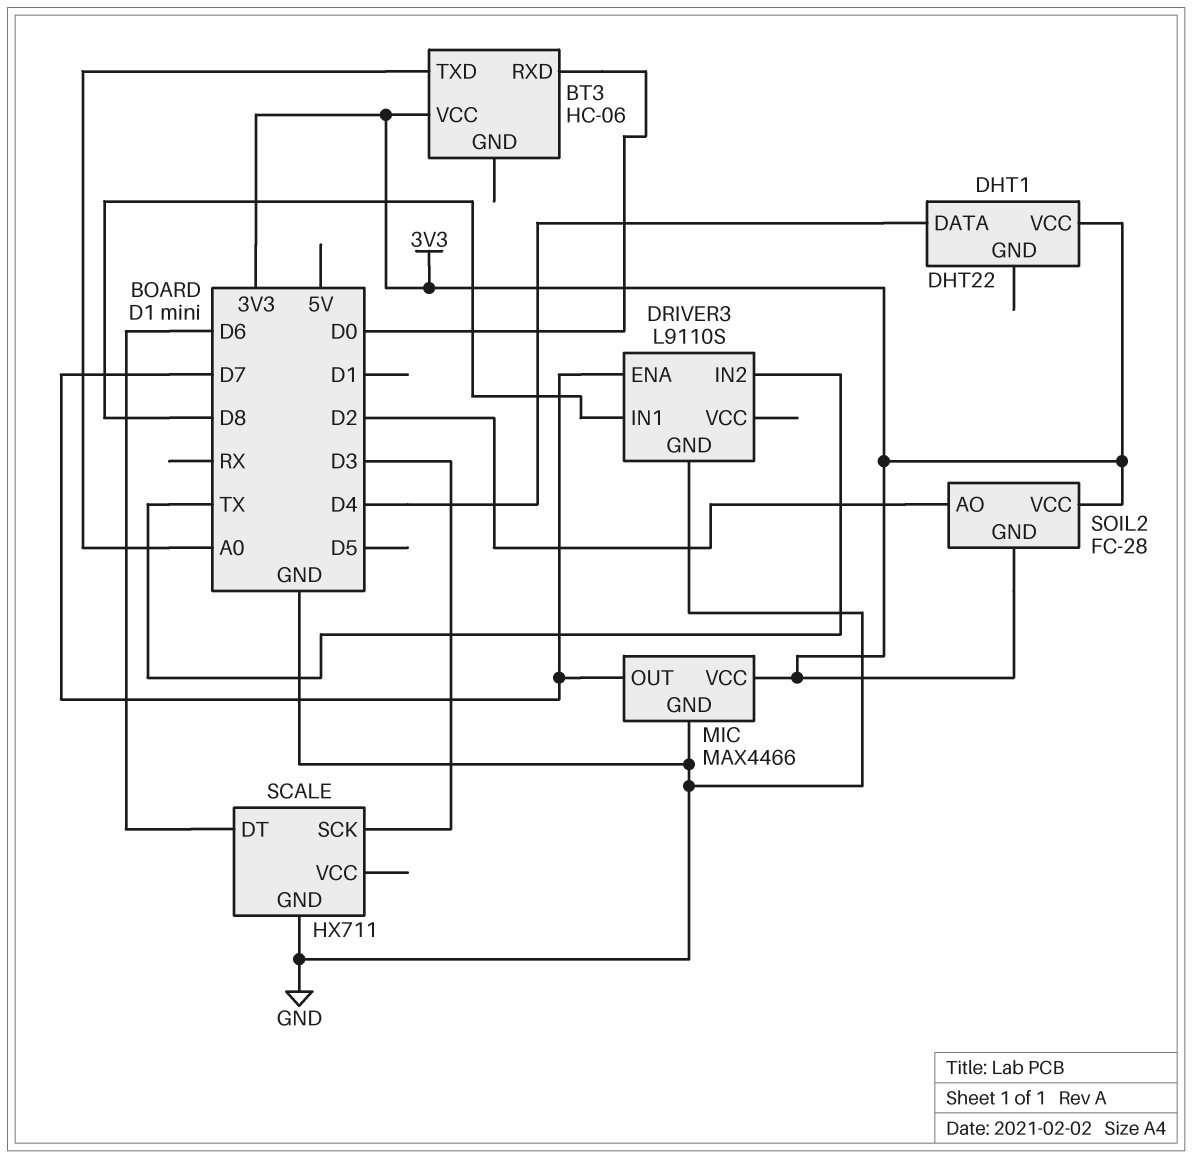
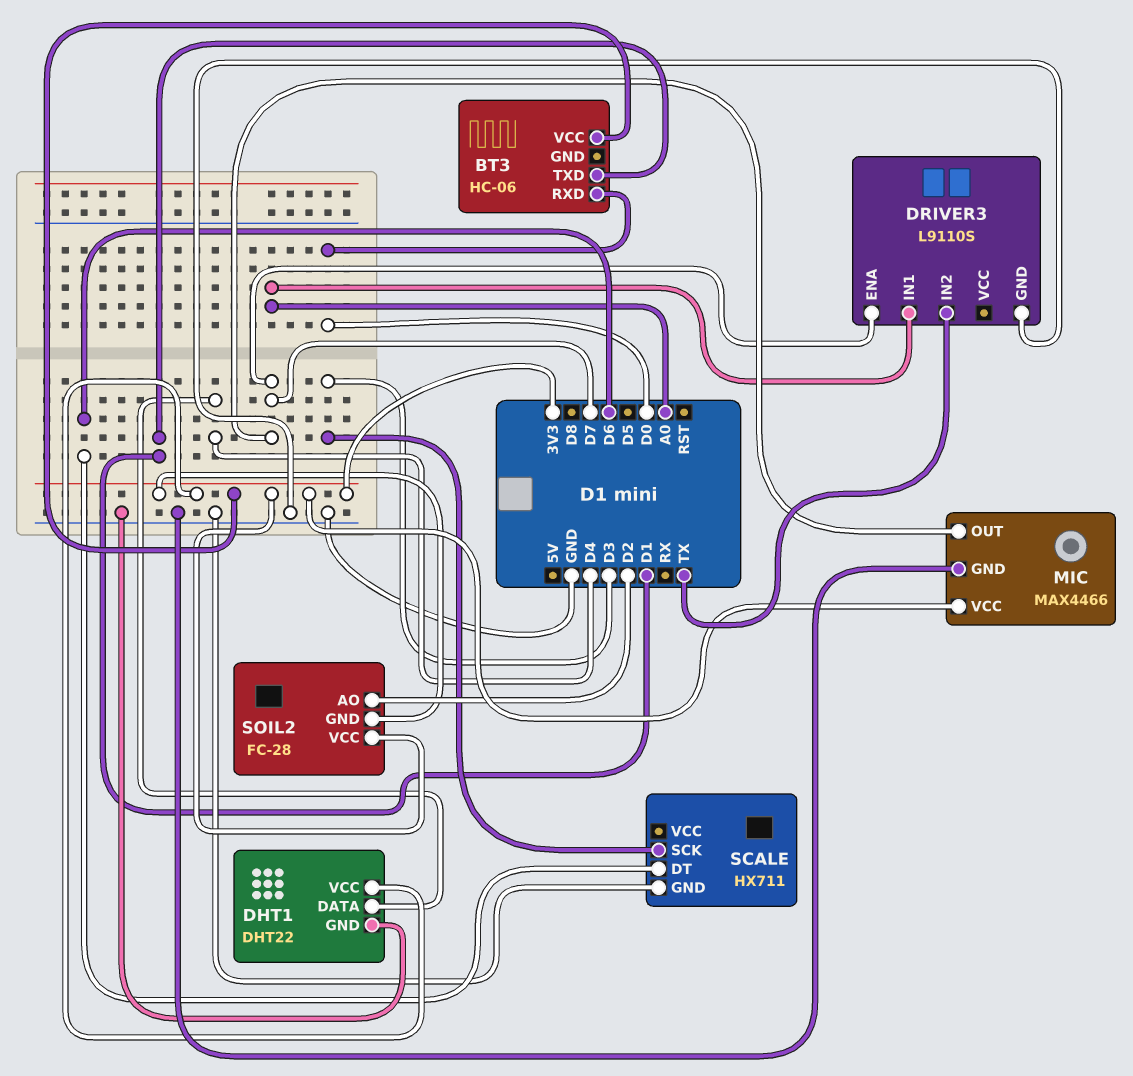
BT3 pin TXD: A0 -> D1
DHT1 pin GND: none -> GND
DRIVER3 pin IN1: D8 -> A0

